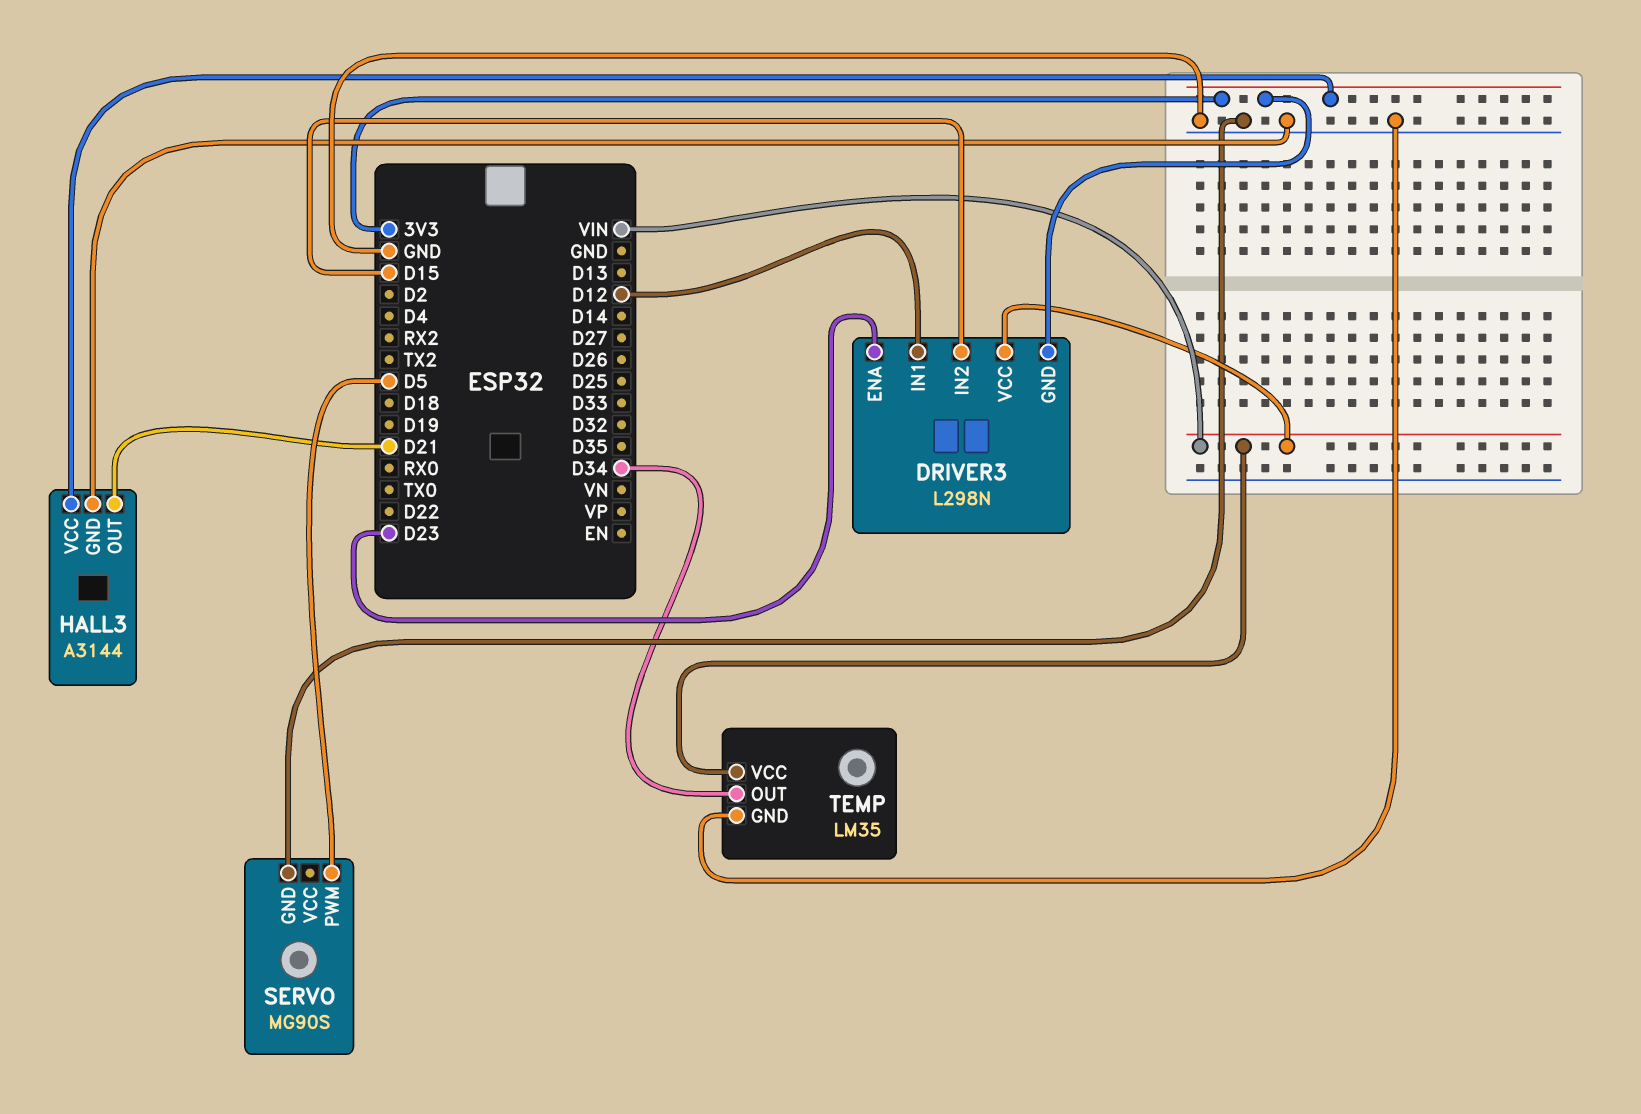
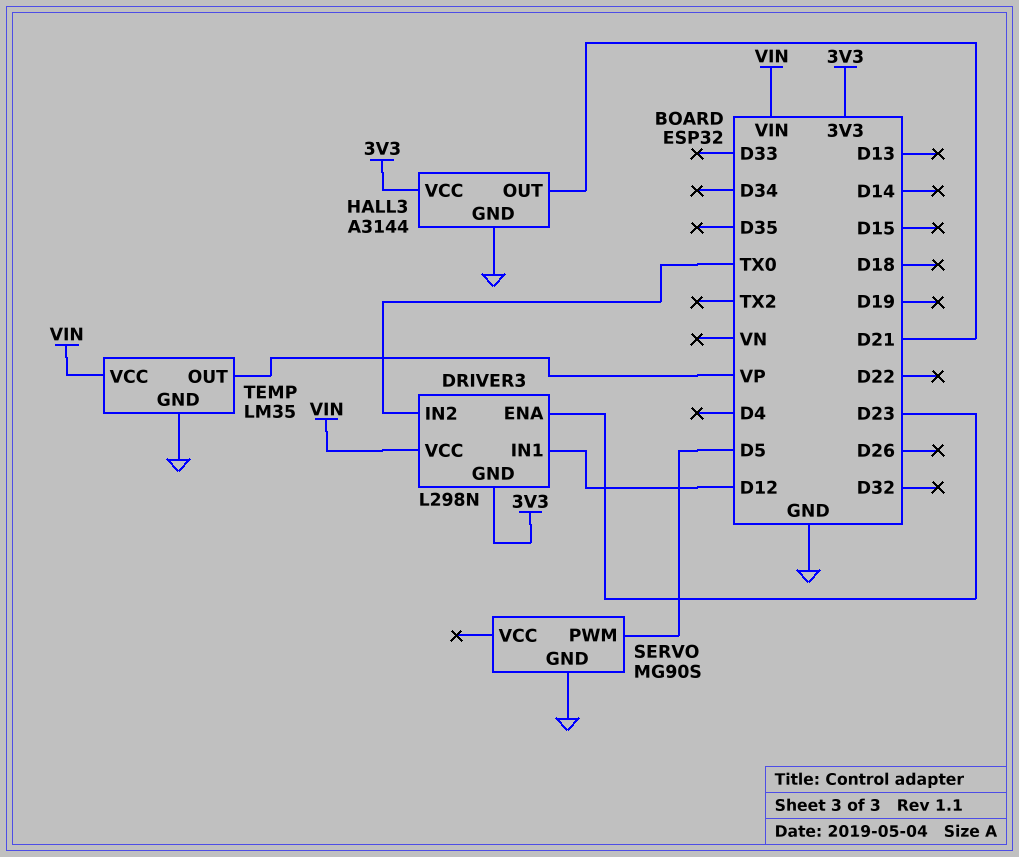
DRIVER3 pin IN2: D15 -> TX0
TEMP pin OUT: D34 -> VP

